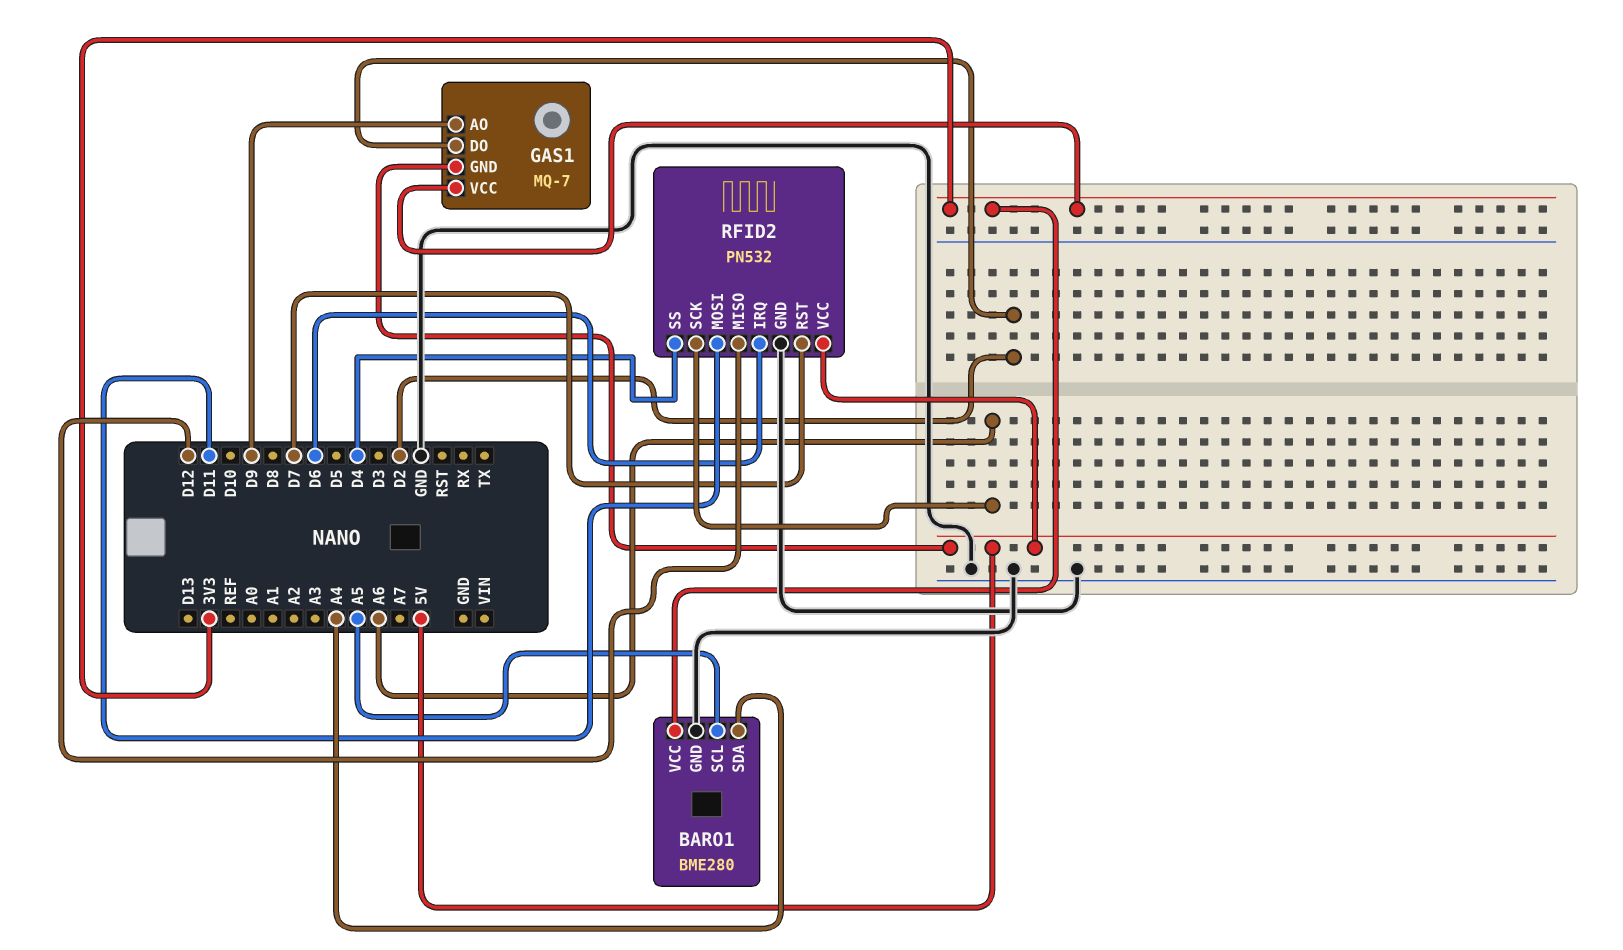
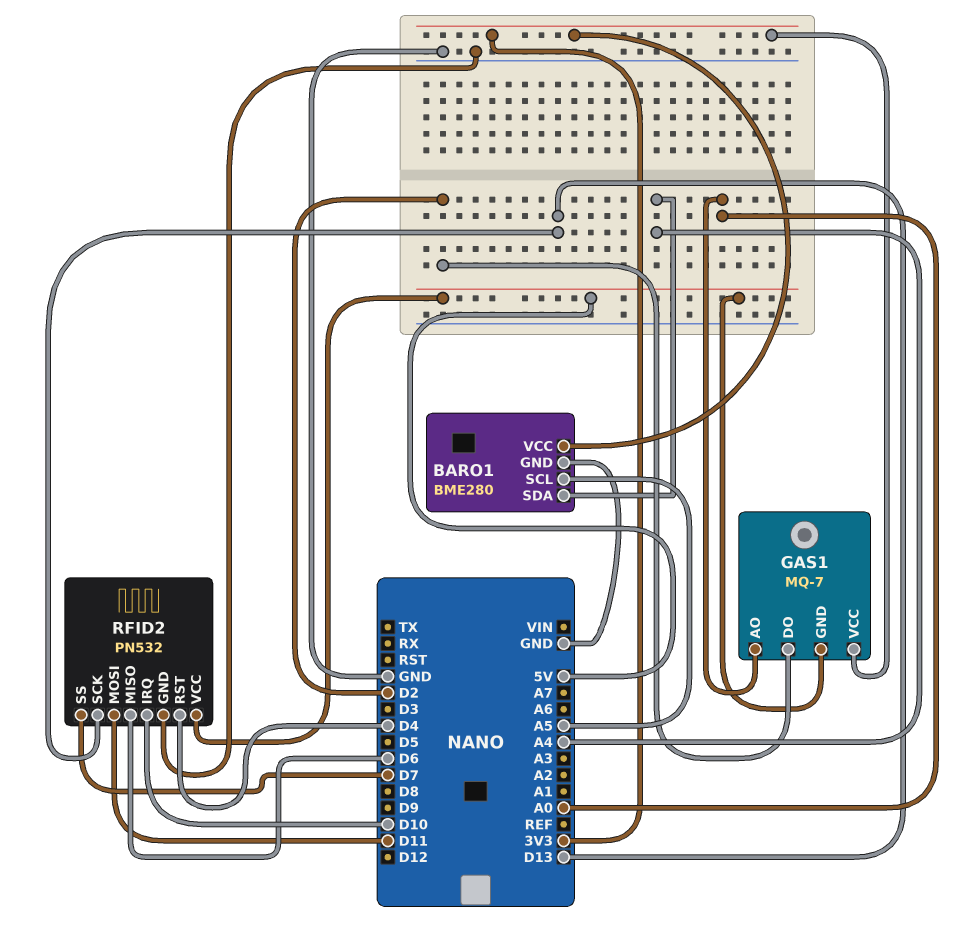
GAS1 pin AO: D9 -> A0
RFID2 pin IRQ: D6 -> D10
RFID2 pin MISO: D12 -> D6
RFID2 pin RST: D7 -> D4
RFID2 pin SCK: A6 -> D13
RFID2 pin SS: D4 -> D7

